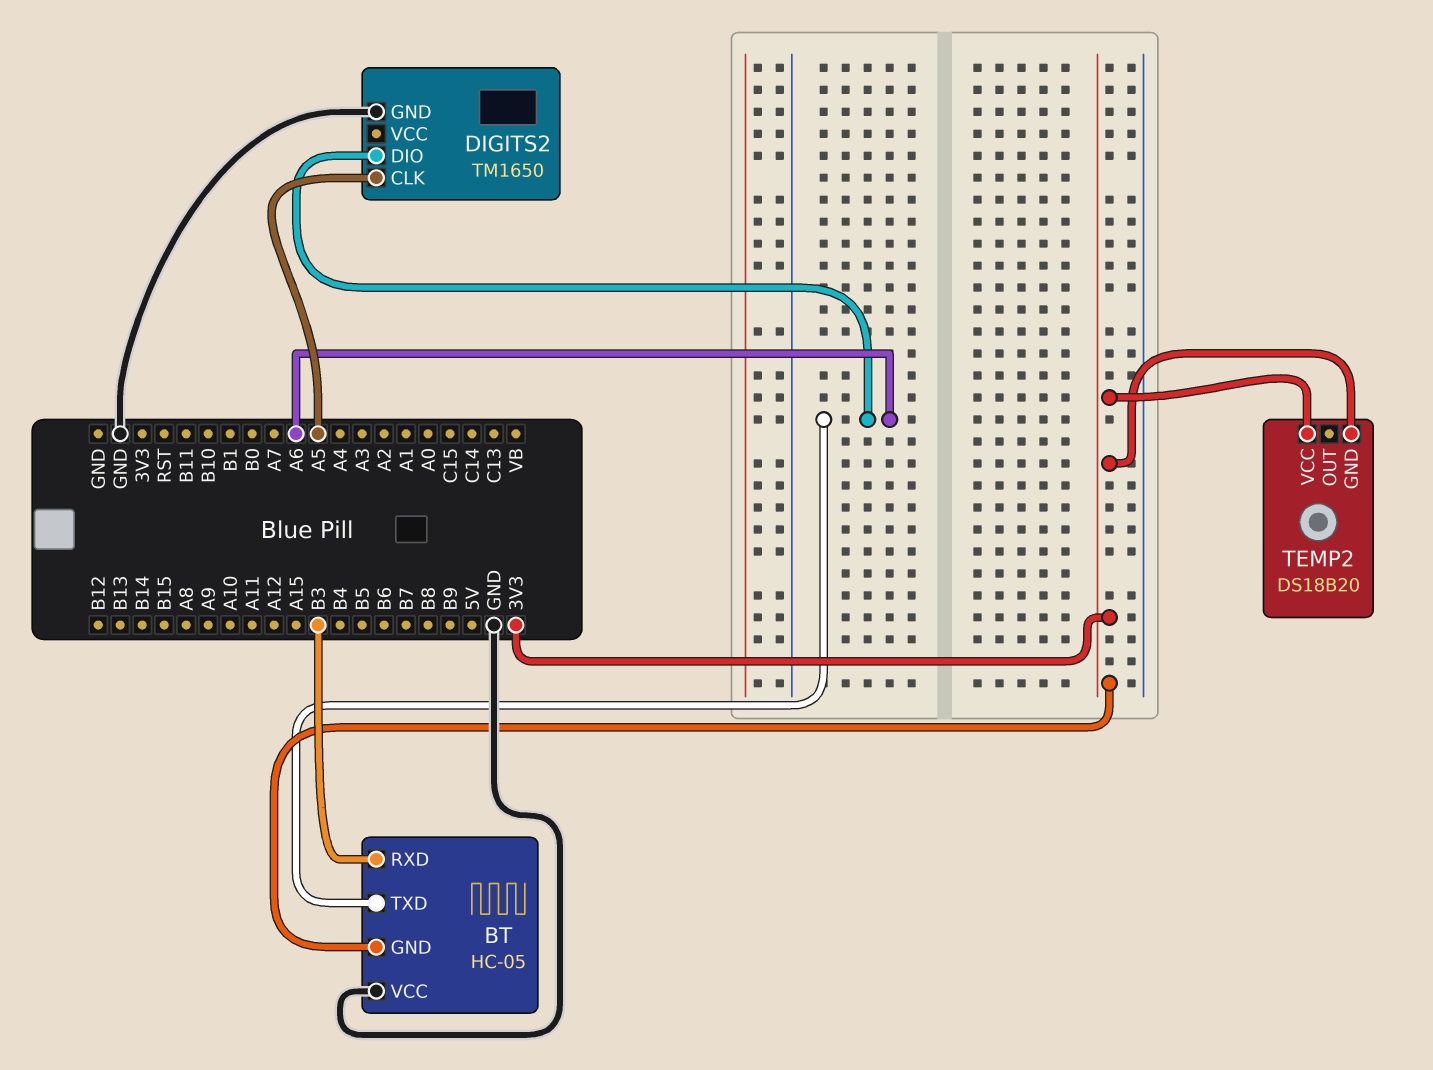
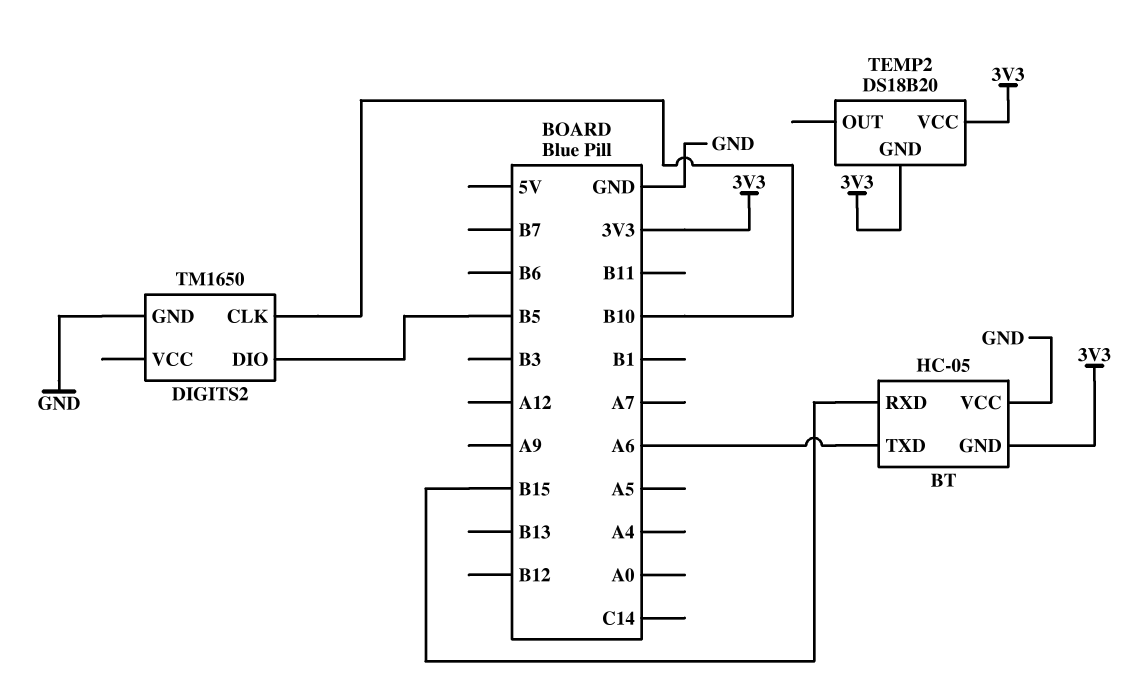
BT pin RXD: B3 -> B15
DIGITS2 pin CLK: A5 -> B10
DIGITS2 pin DIO: A6 -> B5

